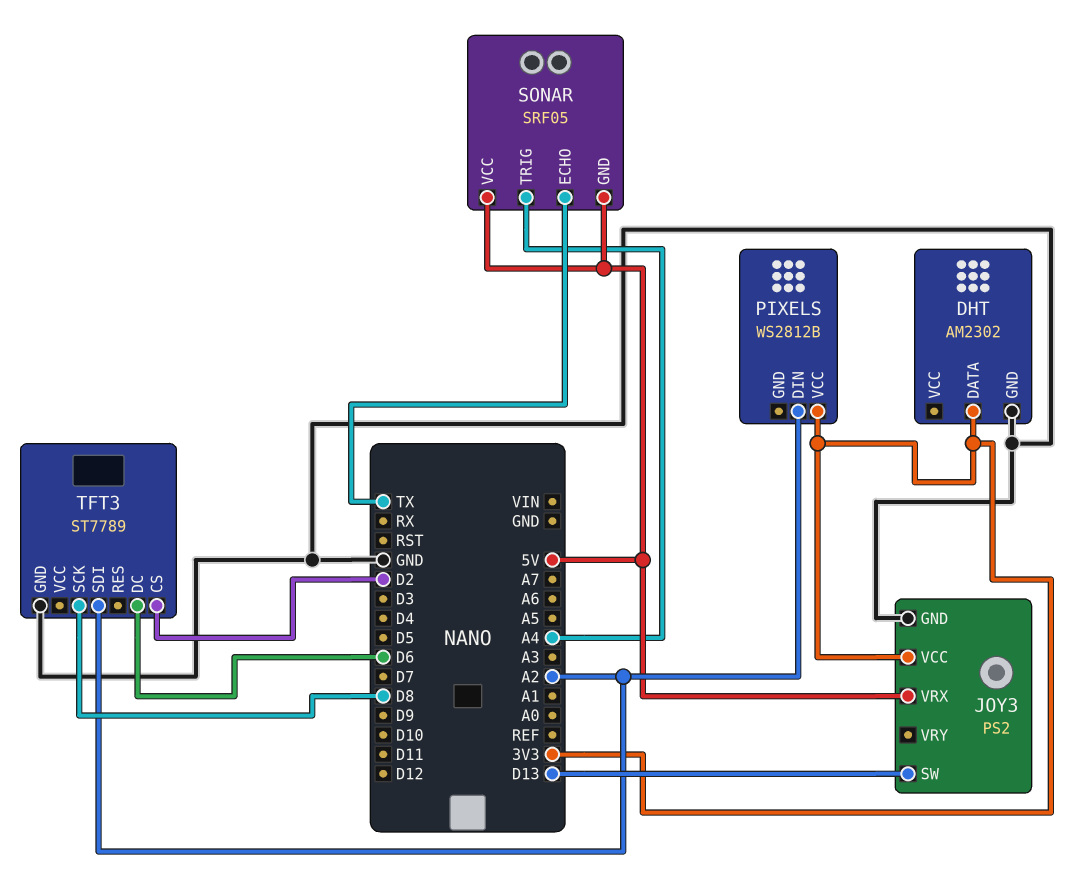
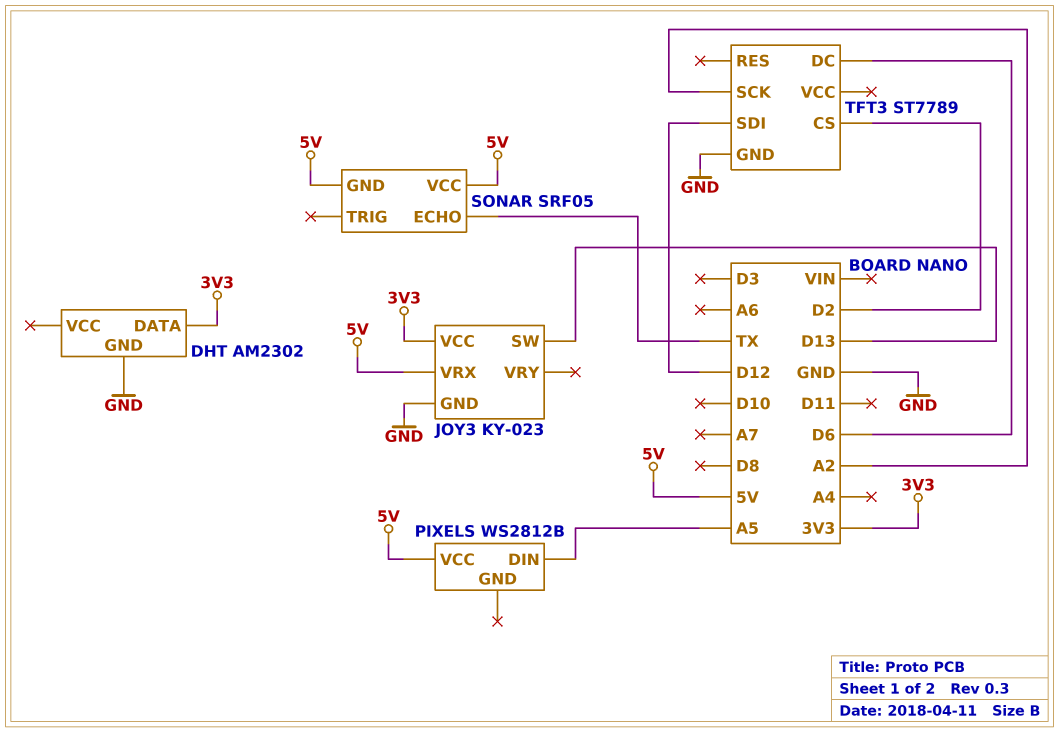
JOY3: PS2 -> KY-023
PIXELS pin DIN: A2 -> A5
PIXELS pin VCC: 3V3 -> 5V
SONAR pin TRIG: A4 -> none
TFT3 pin SCK: D8 -> A2
TFT3 pin SDI: A2 -> D12

